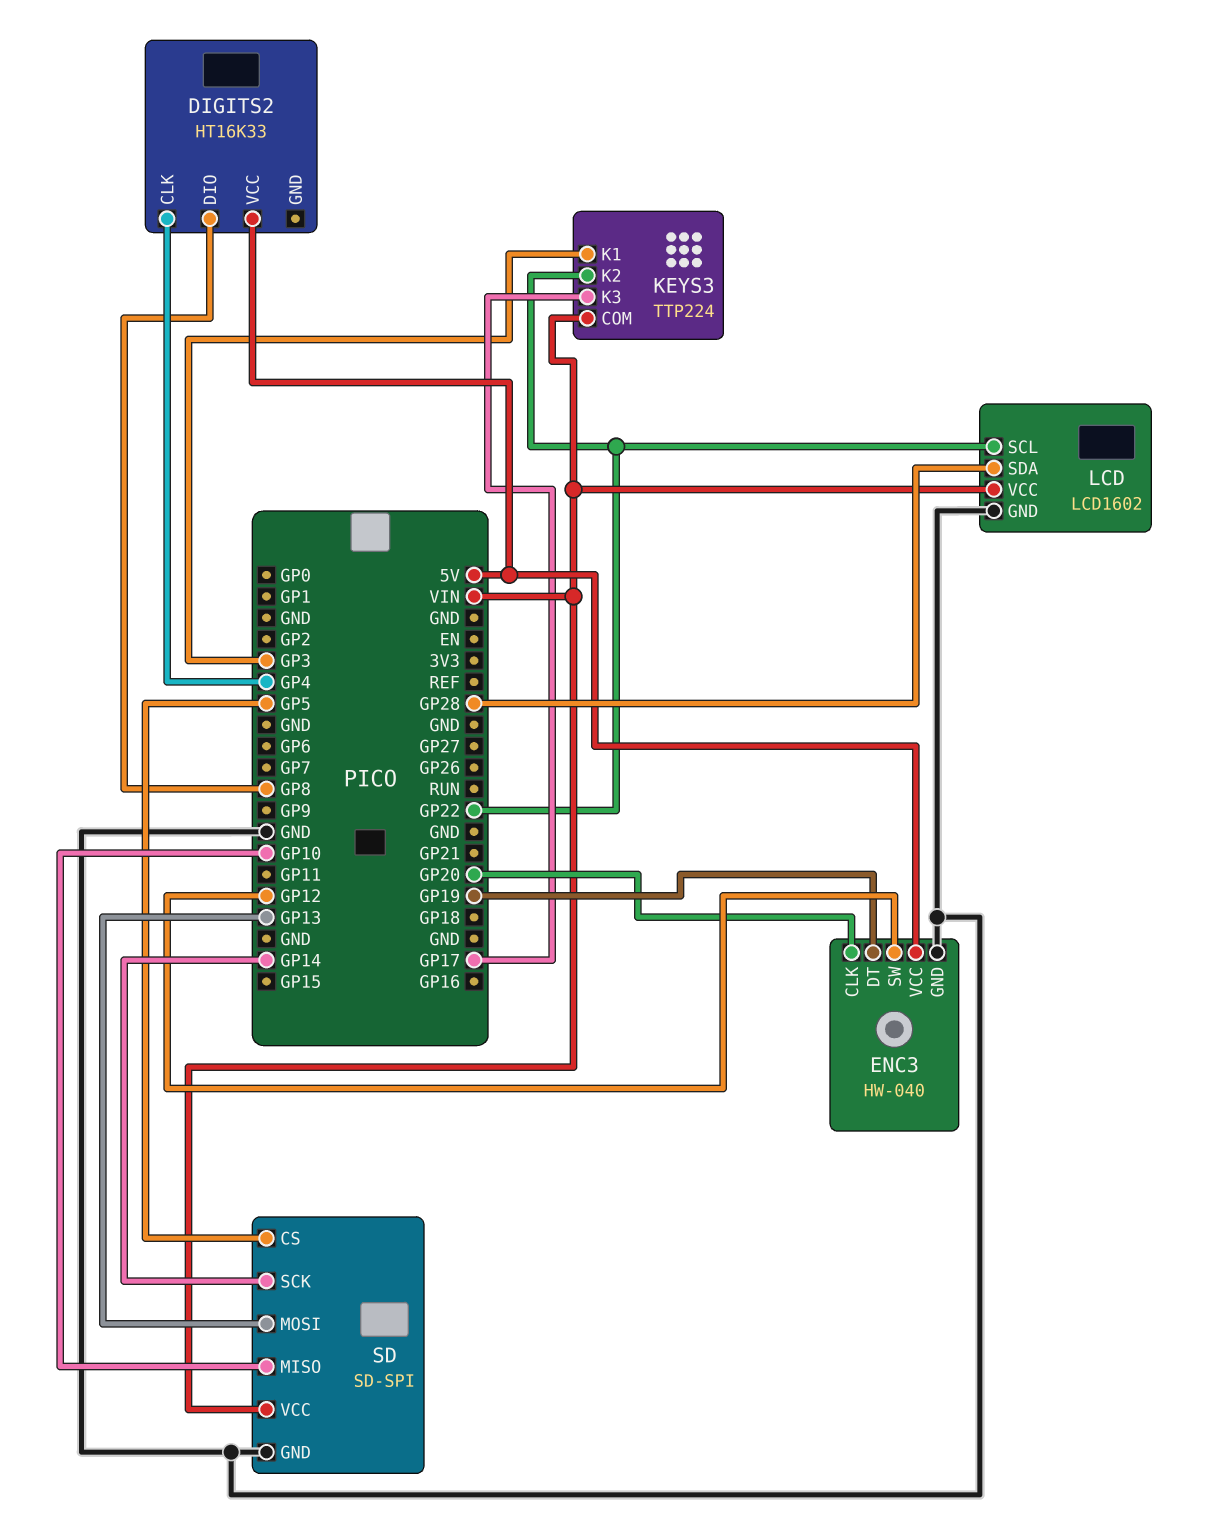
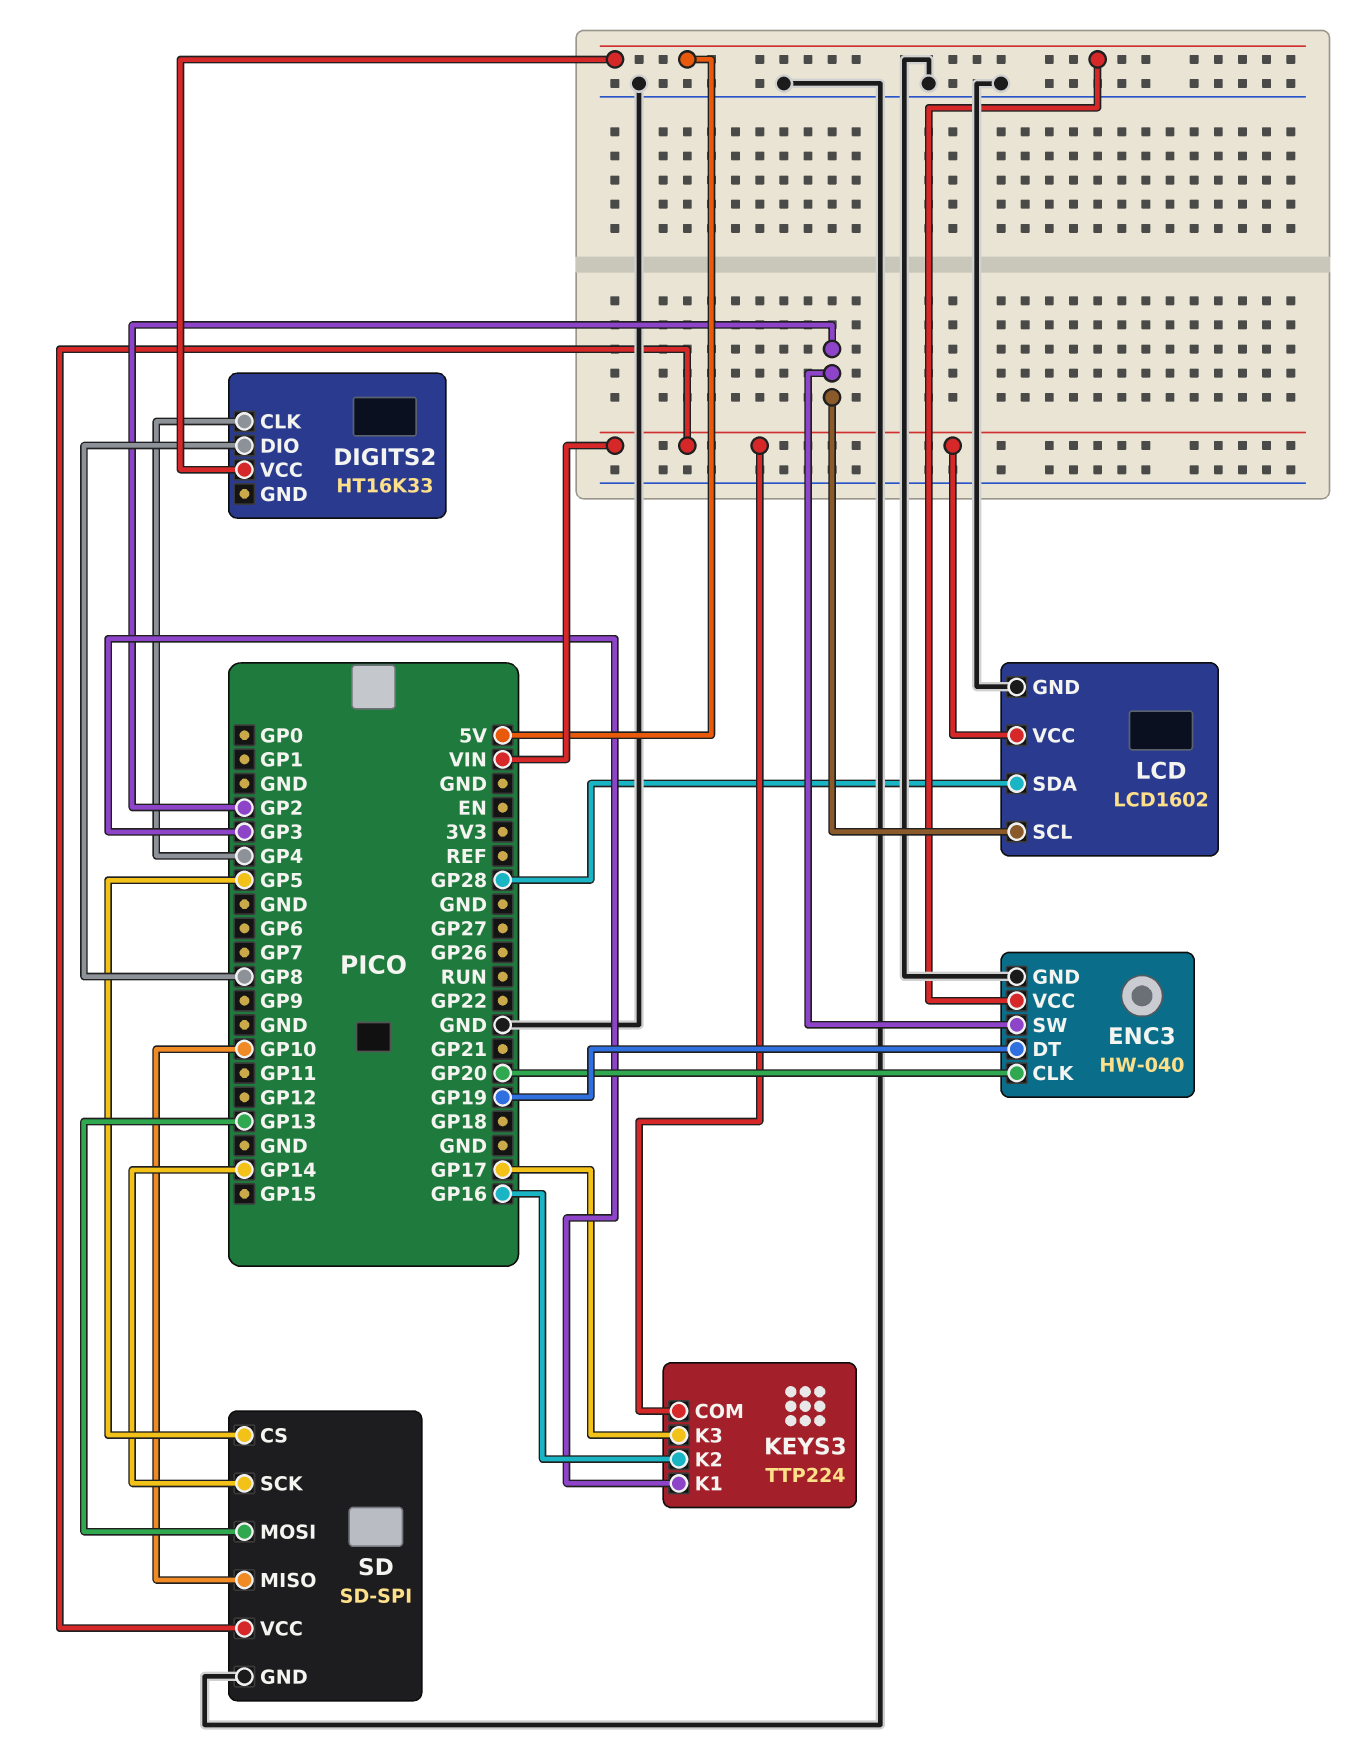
ENC3 pin SW: GP12 -> GP2
KEYS3 pin K2: GP22 -> GP16
LCD pin SCL: GP22 -> GP2

